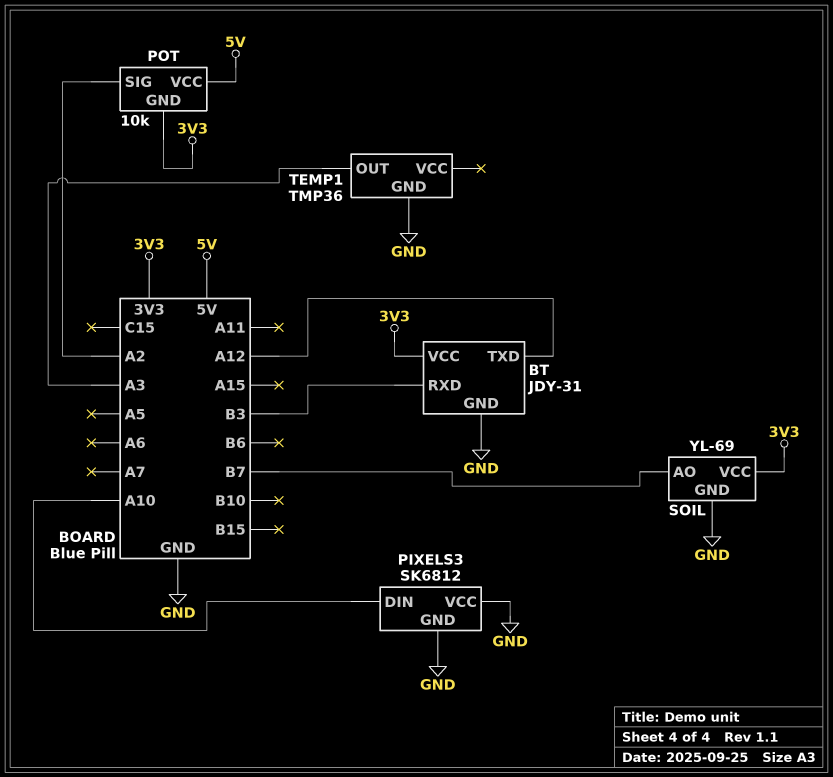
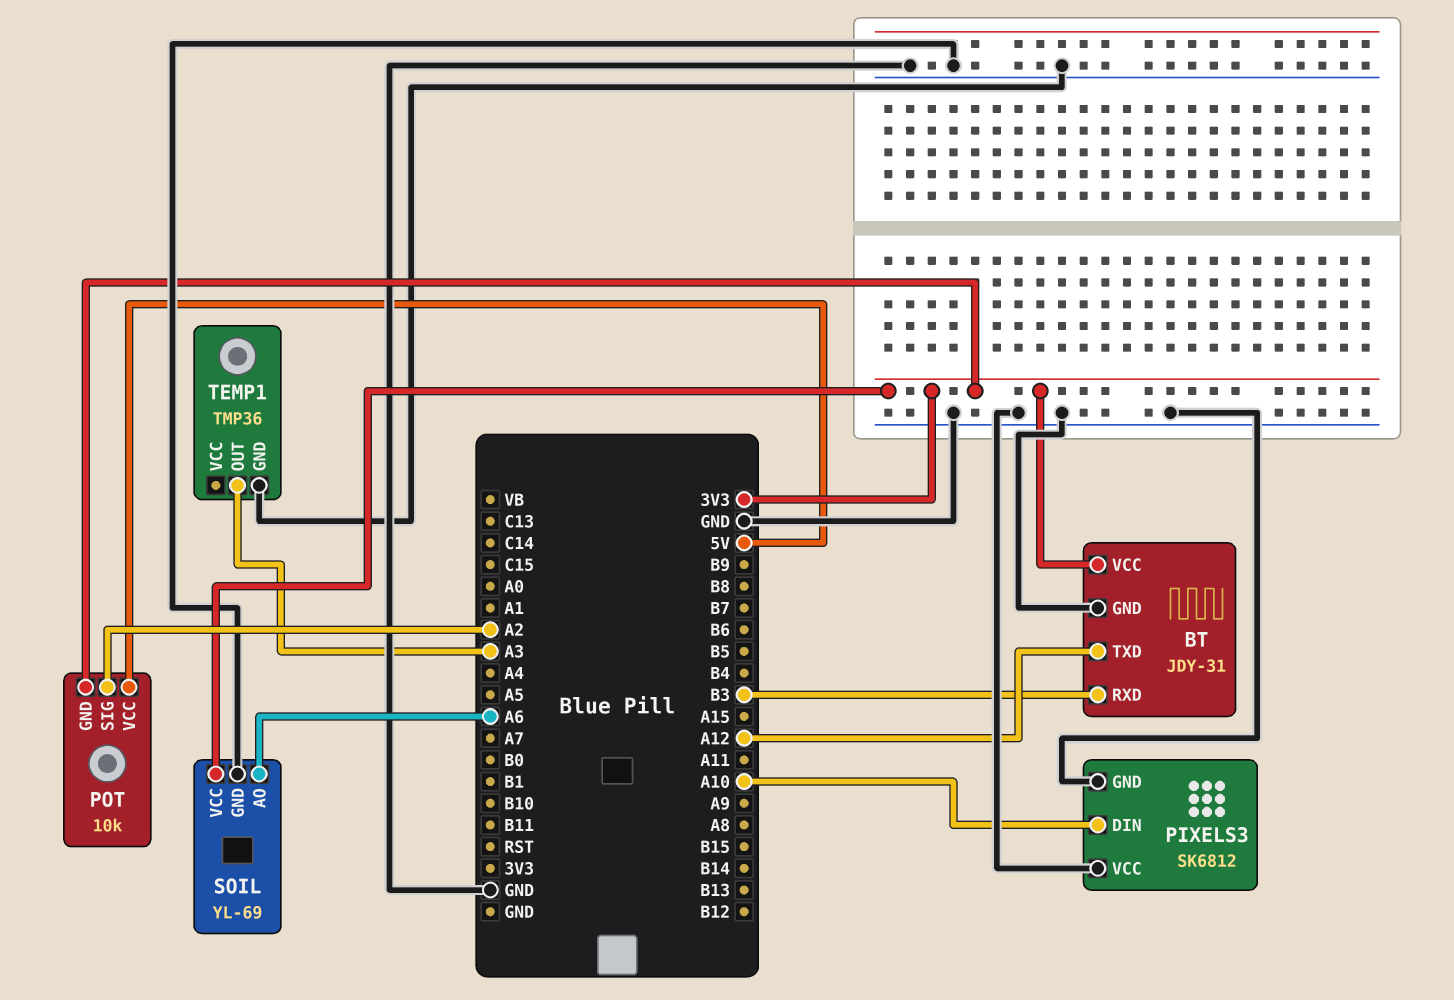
SOIL pin AO: B7 -> A6

